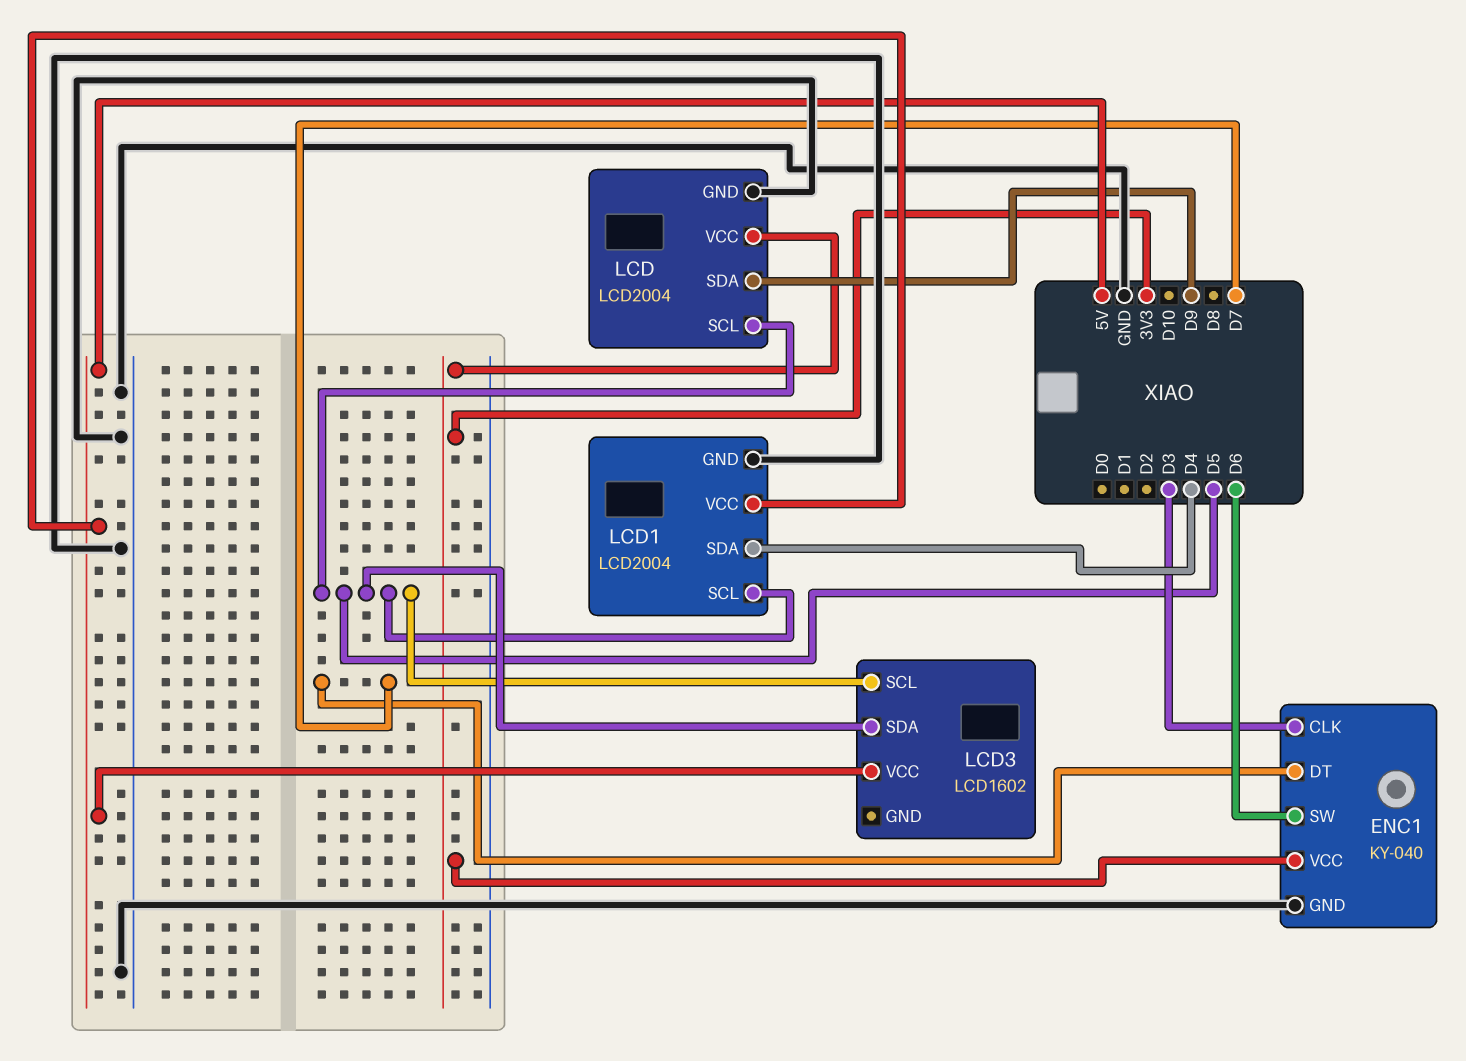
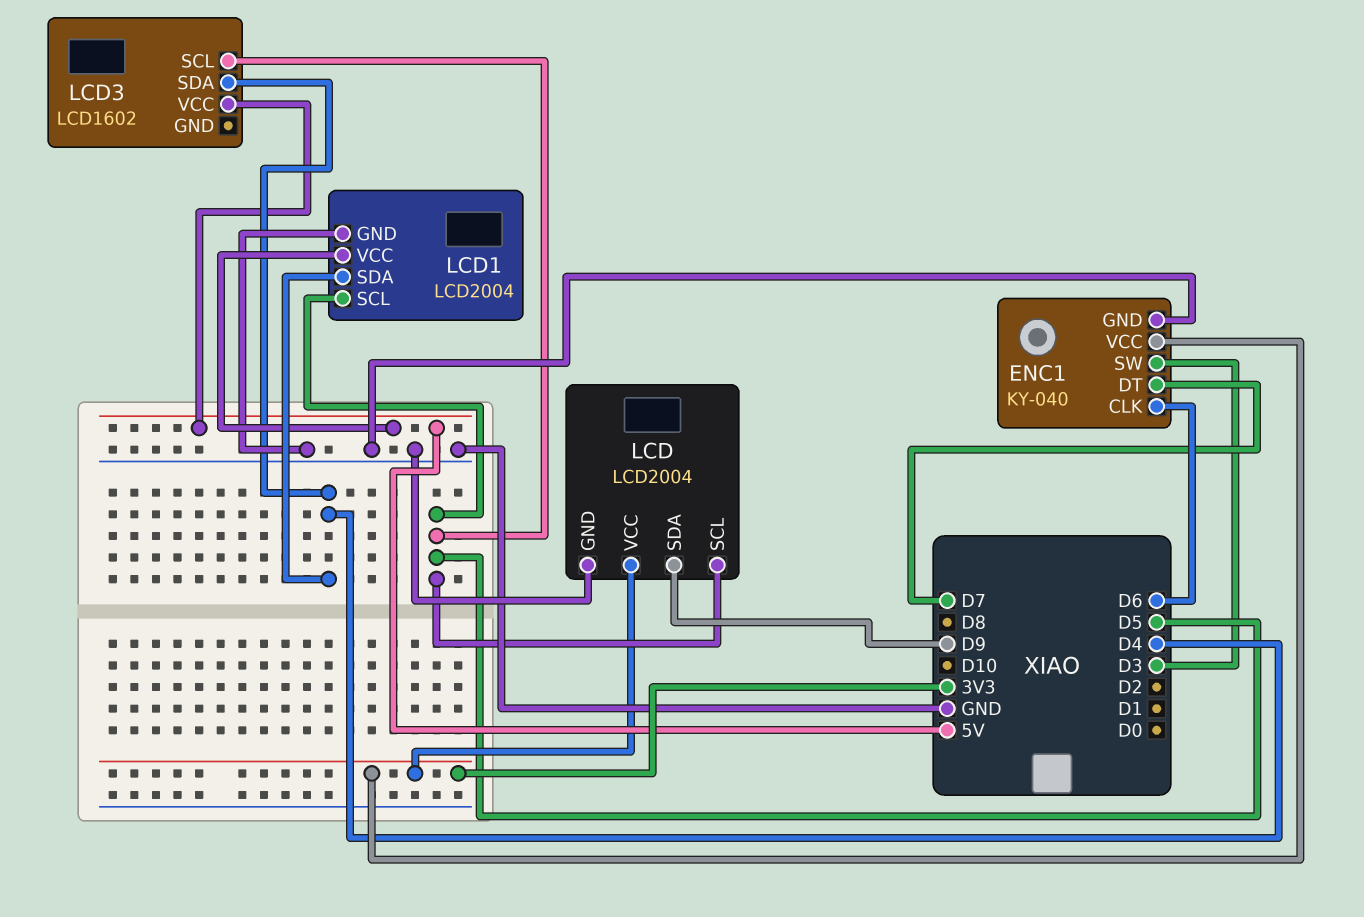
ENC1 pin CLK: D3 -> D6
ENC1 pin SW: D6 -> D3
LCD3 pin SDA: D5 -> D4

